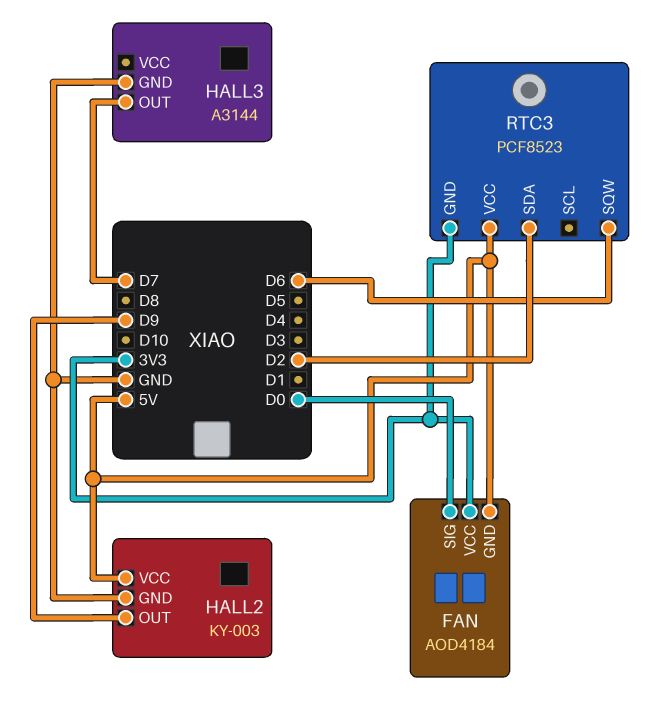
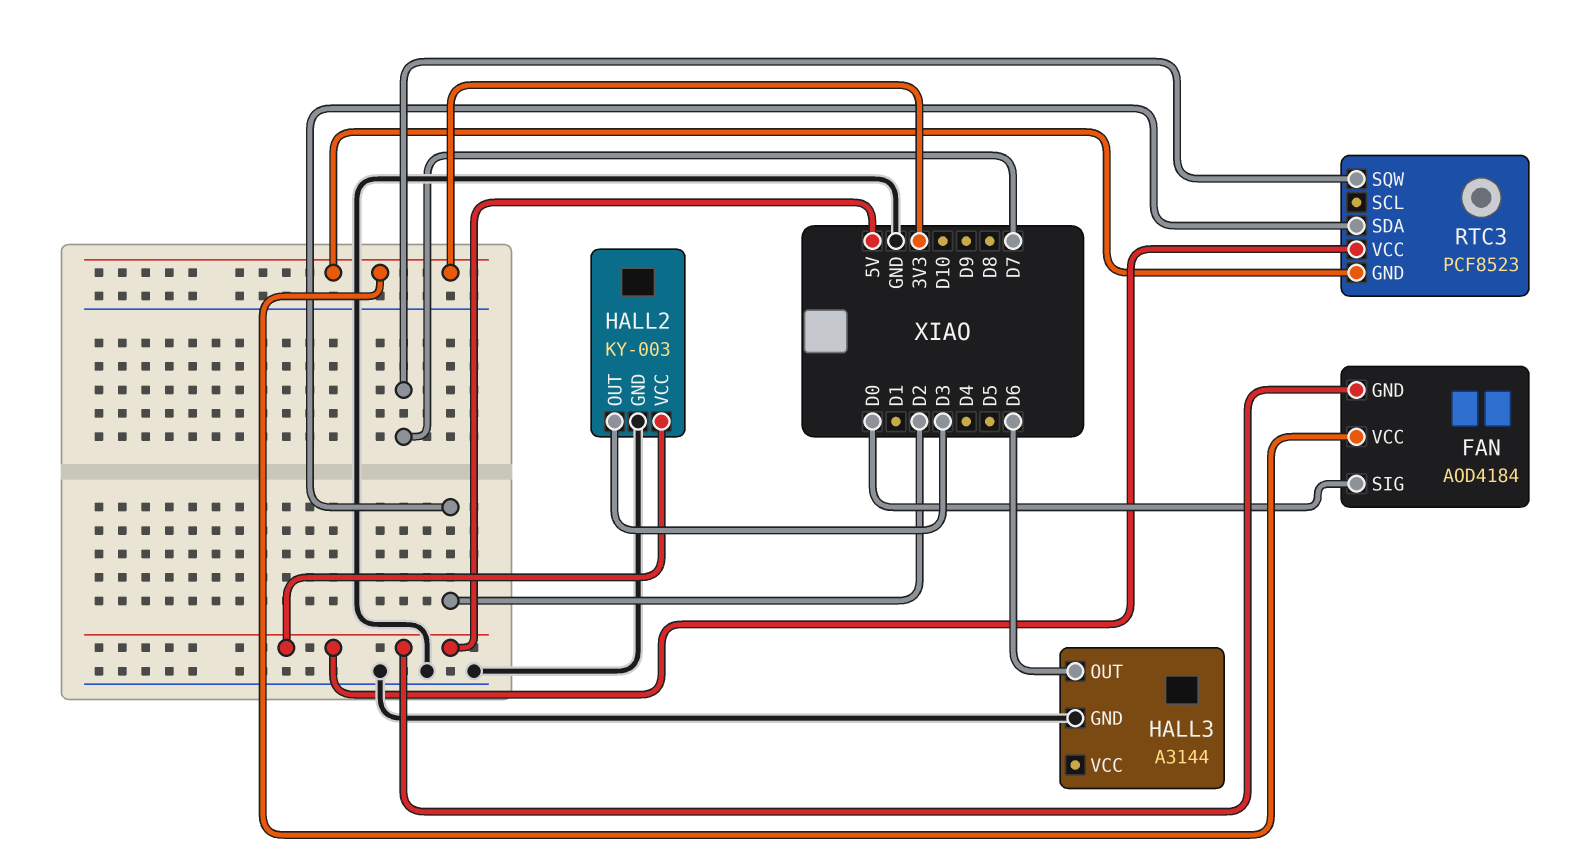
HALL2 pin OUT: D9 -> D3
HALL3 pin OUT: D7 -> D6
RTC3 pin SQW: D6 -> D7

